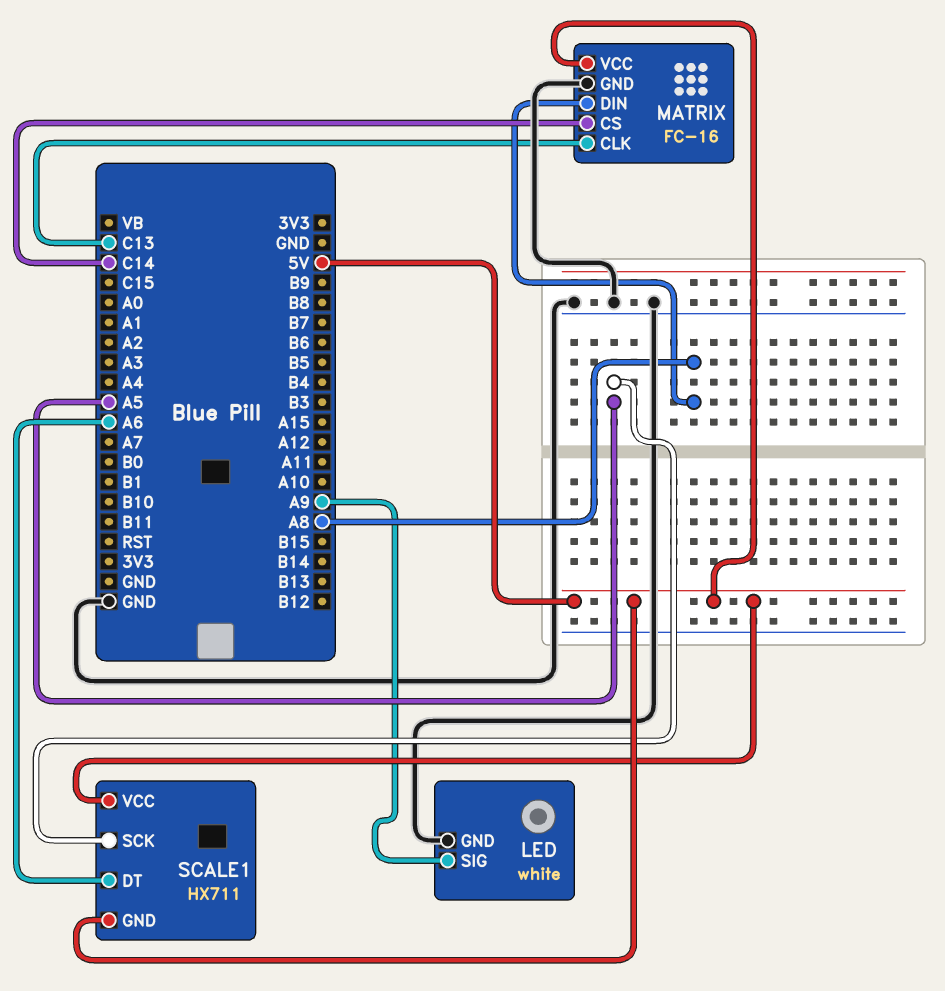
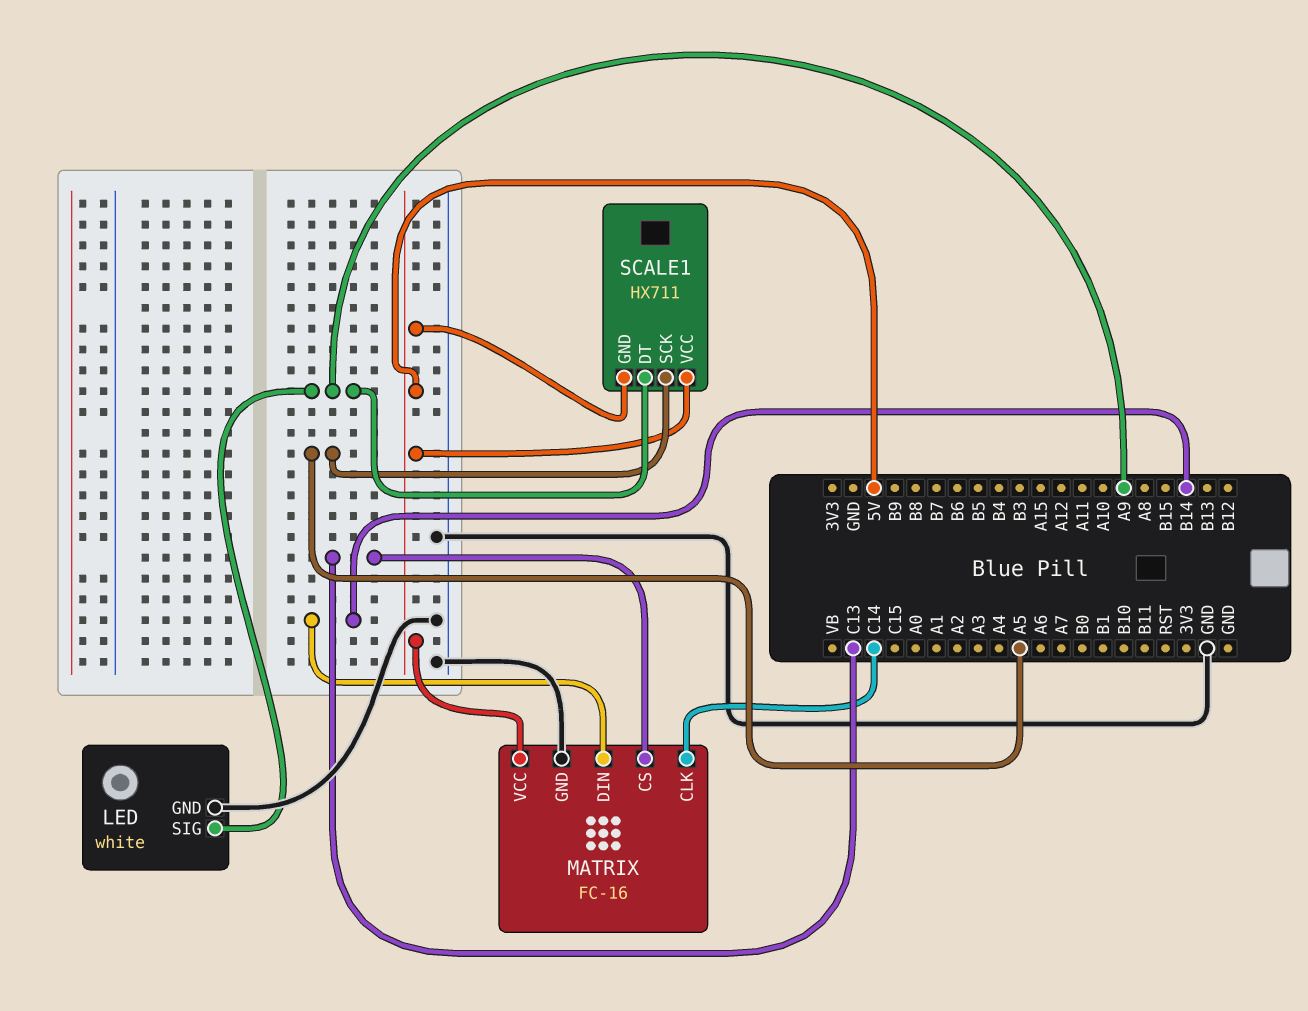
MATRIX pin CLK: C13 -> C14
MATRIX pin CS: C14 -> C13
MATRIX pin DIN: A8 -> B14
SCALE1 pin DT: A6 -> A9

